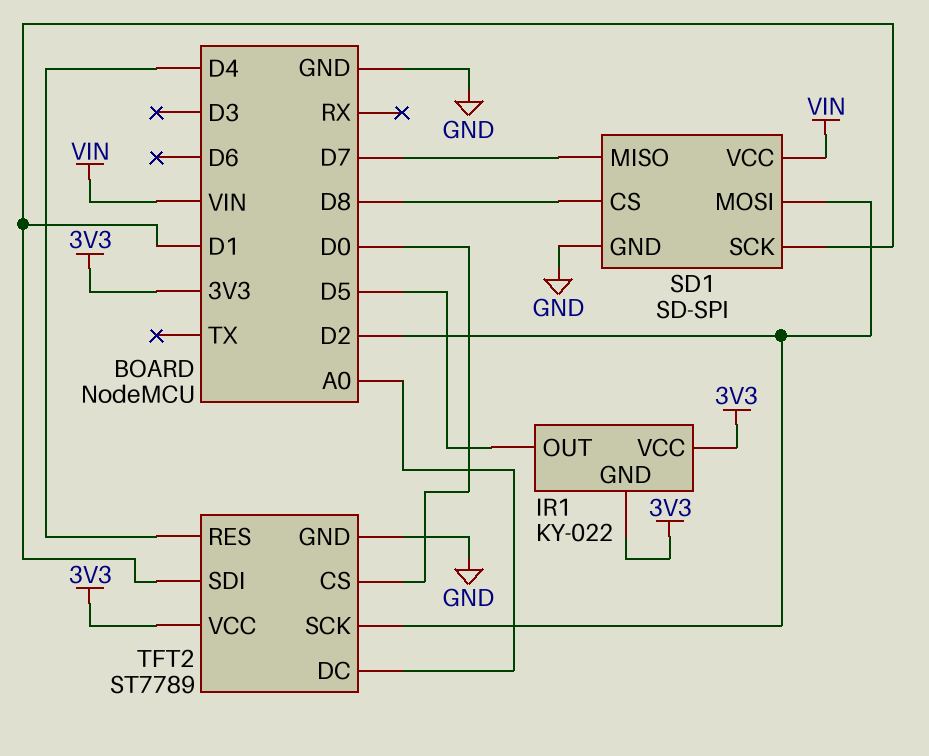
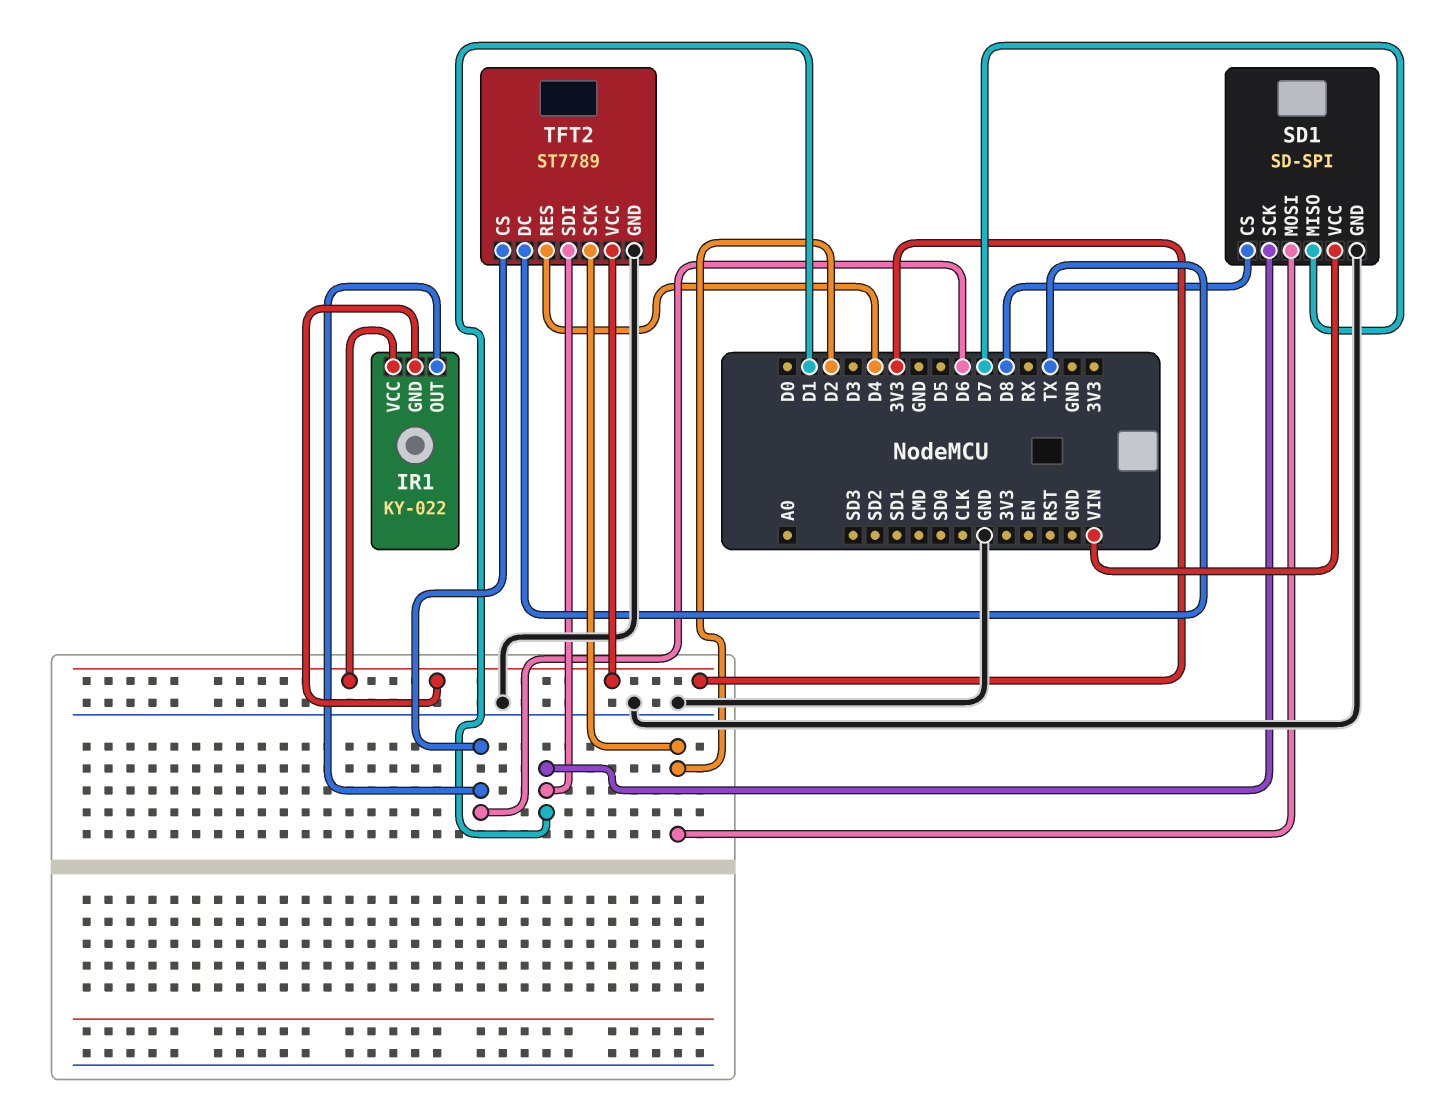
IR1 pin OUT: D5 -> D6
TFT2 pin CS: D0 -> D6
TFT2 pin DC: A0 -> TX

